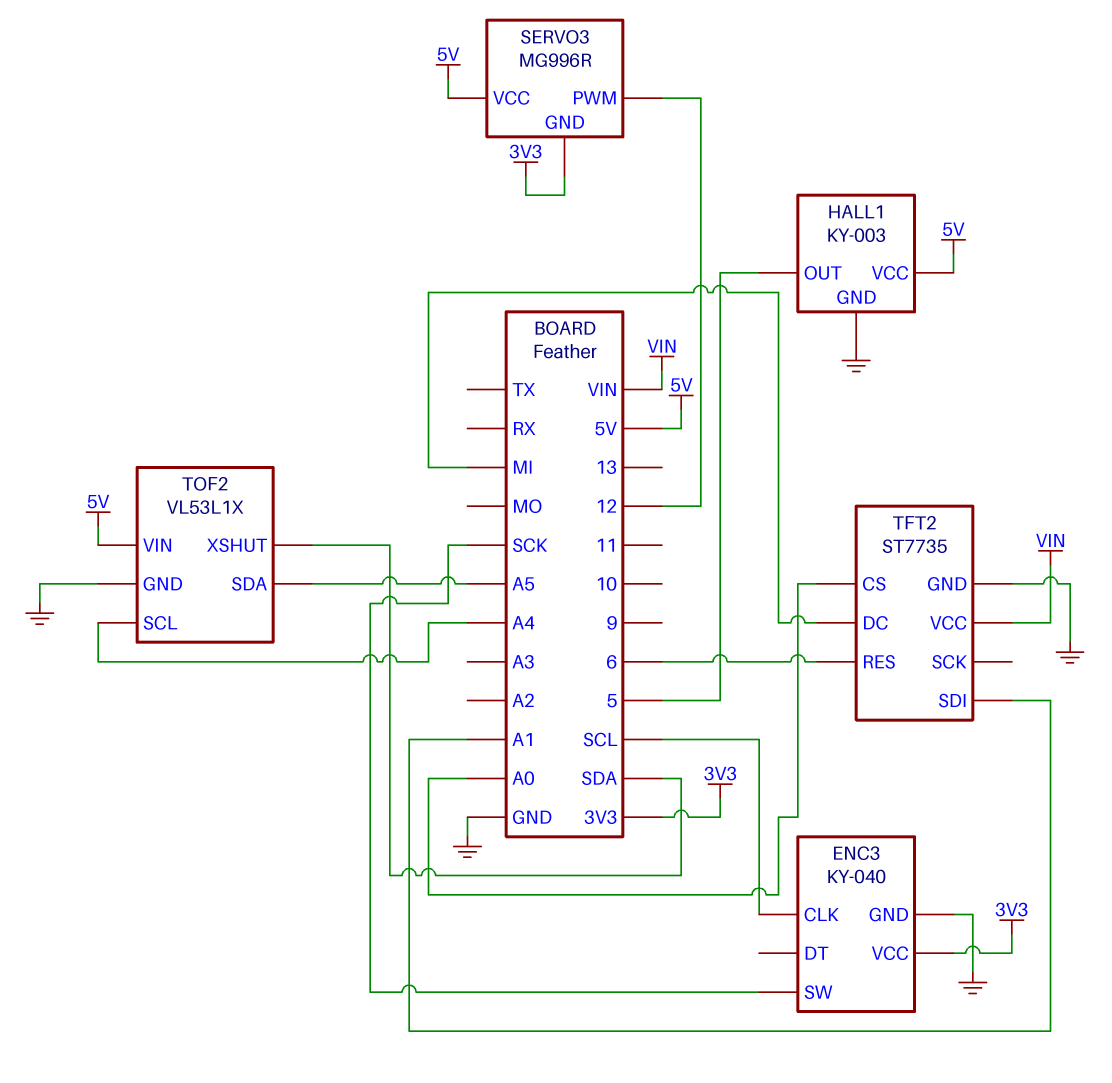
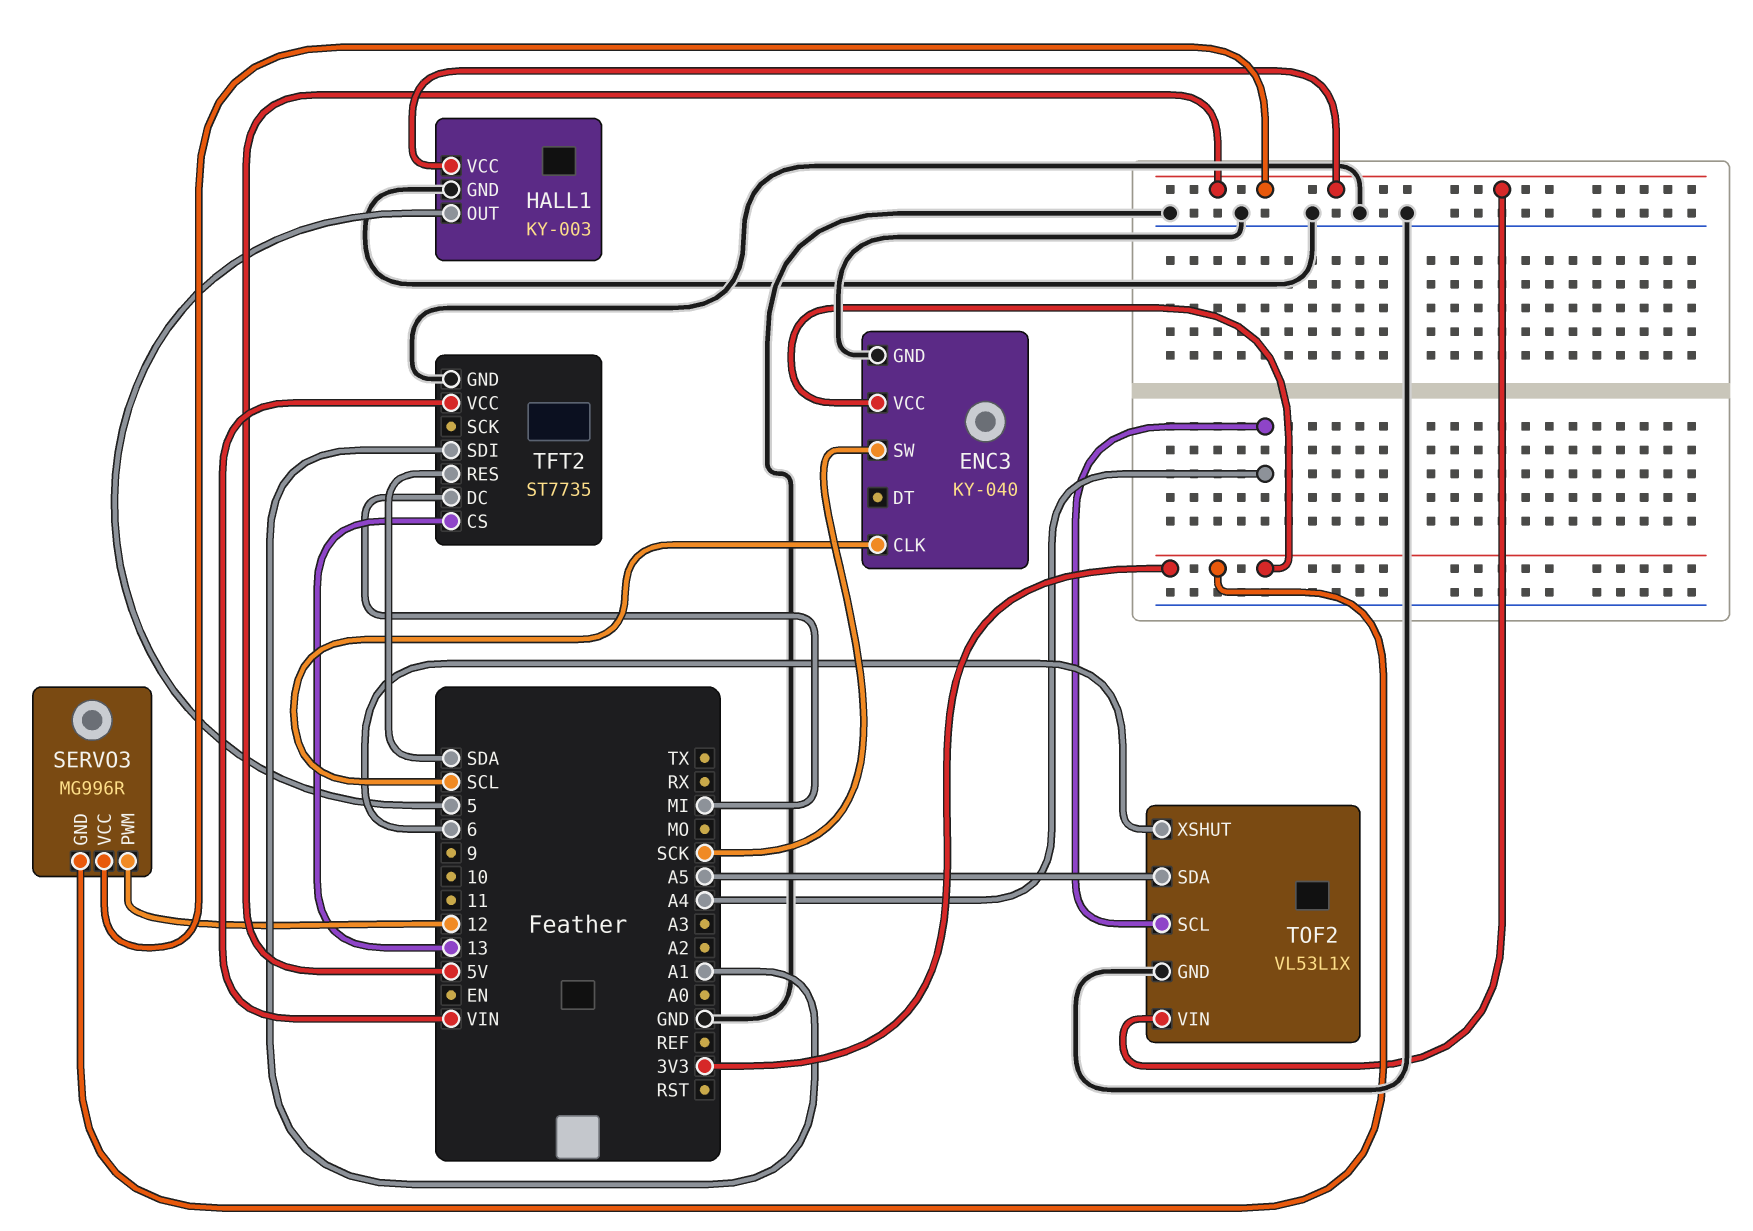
TFT2 pin CS: A0 -> 13
TFT2 pin RES: 6 -> SDA
TOF2 pin XSHUT: SDA -> 6

